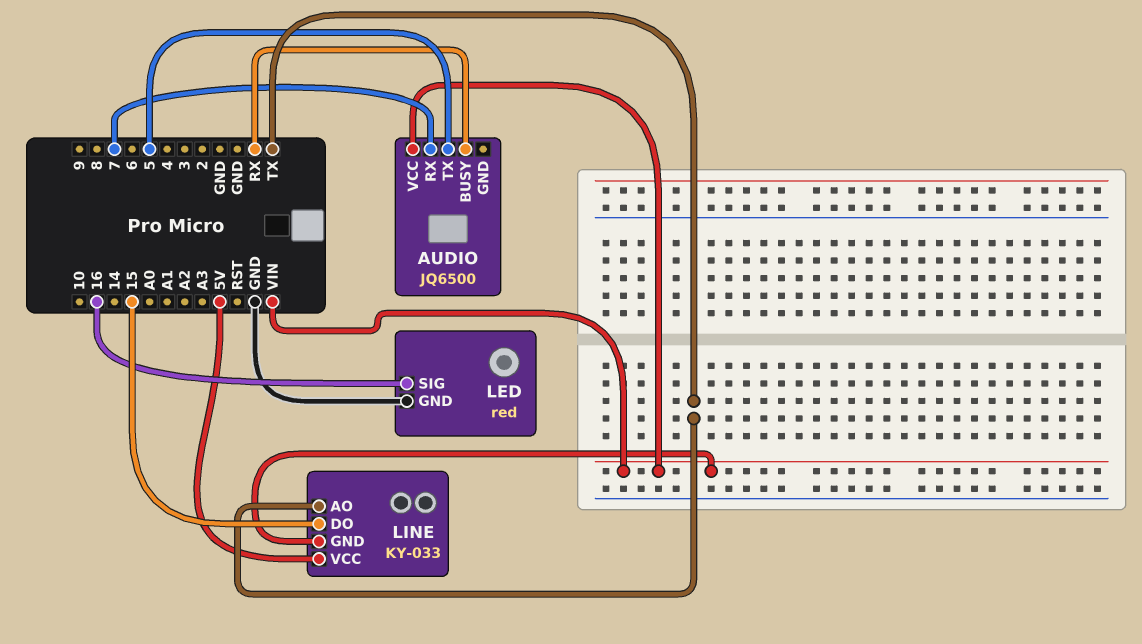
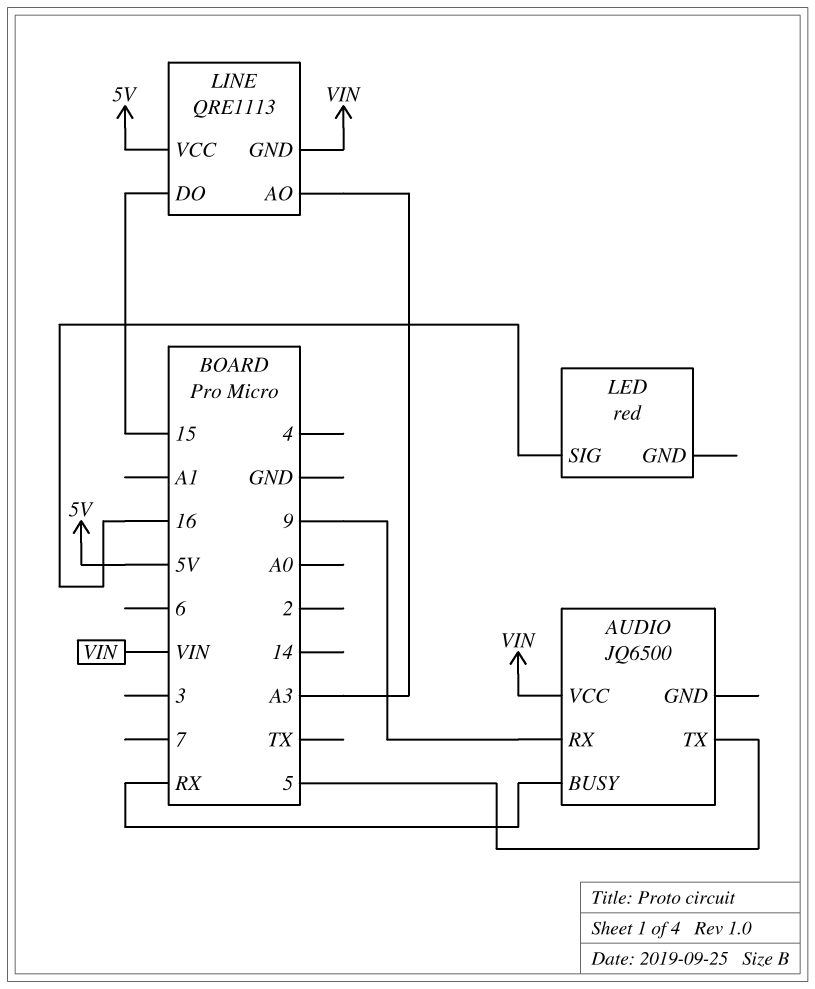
AUDIO pin RX: 7 -> 9
LED pin GND: GND -> none
LINE: KY-033 -> QRE1113
LINE pin AO: TX -> A3

